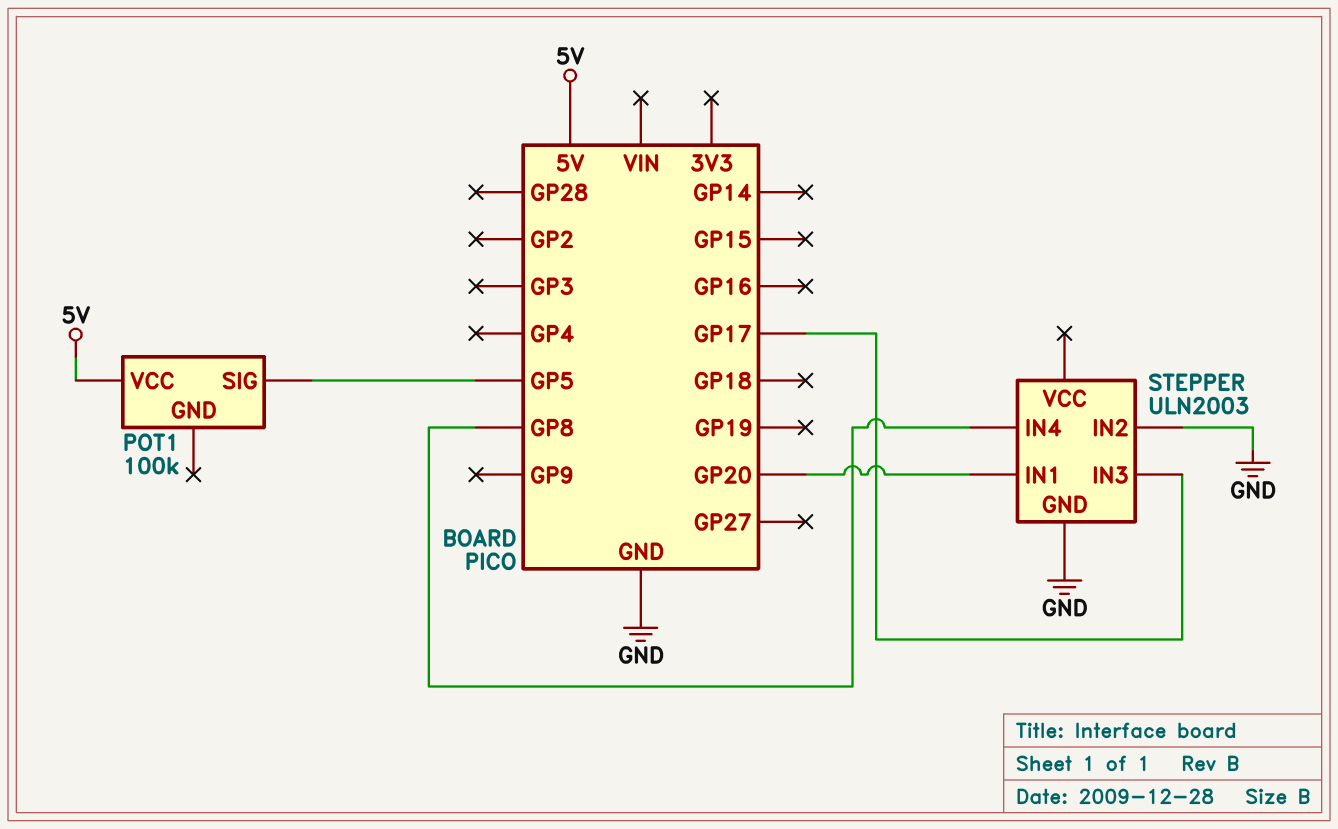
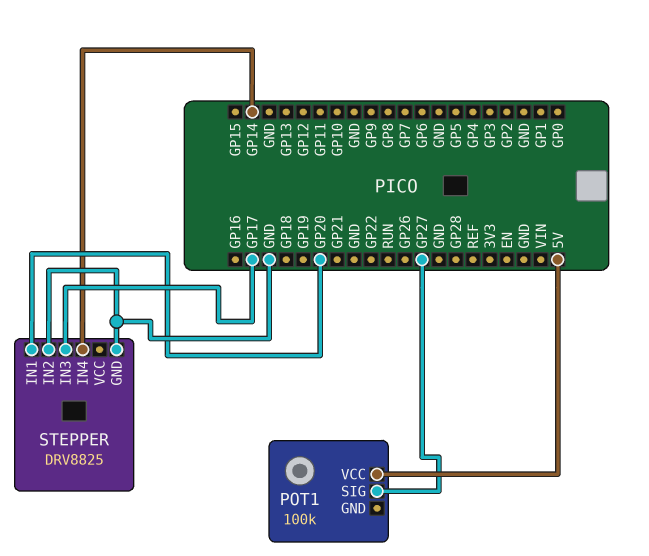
POT1 pin SIG: GP5 -> GP27
STEPPER: ULN2003 -> DRV8825
STEPPER pin IN4: GP8 -> GP14

